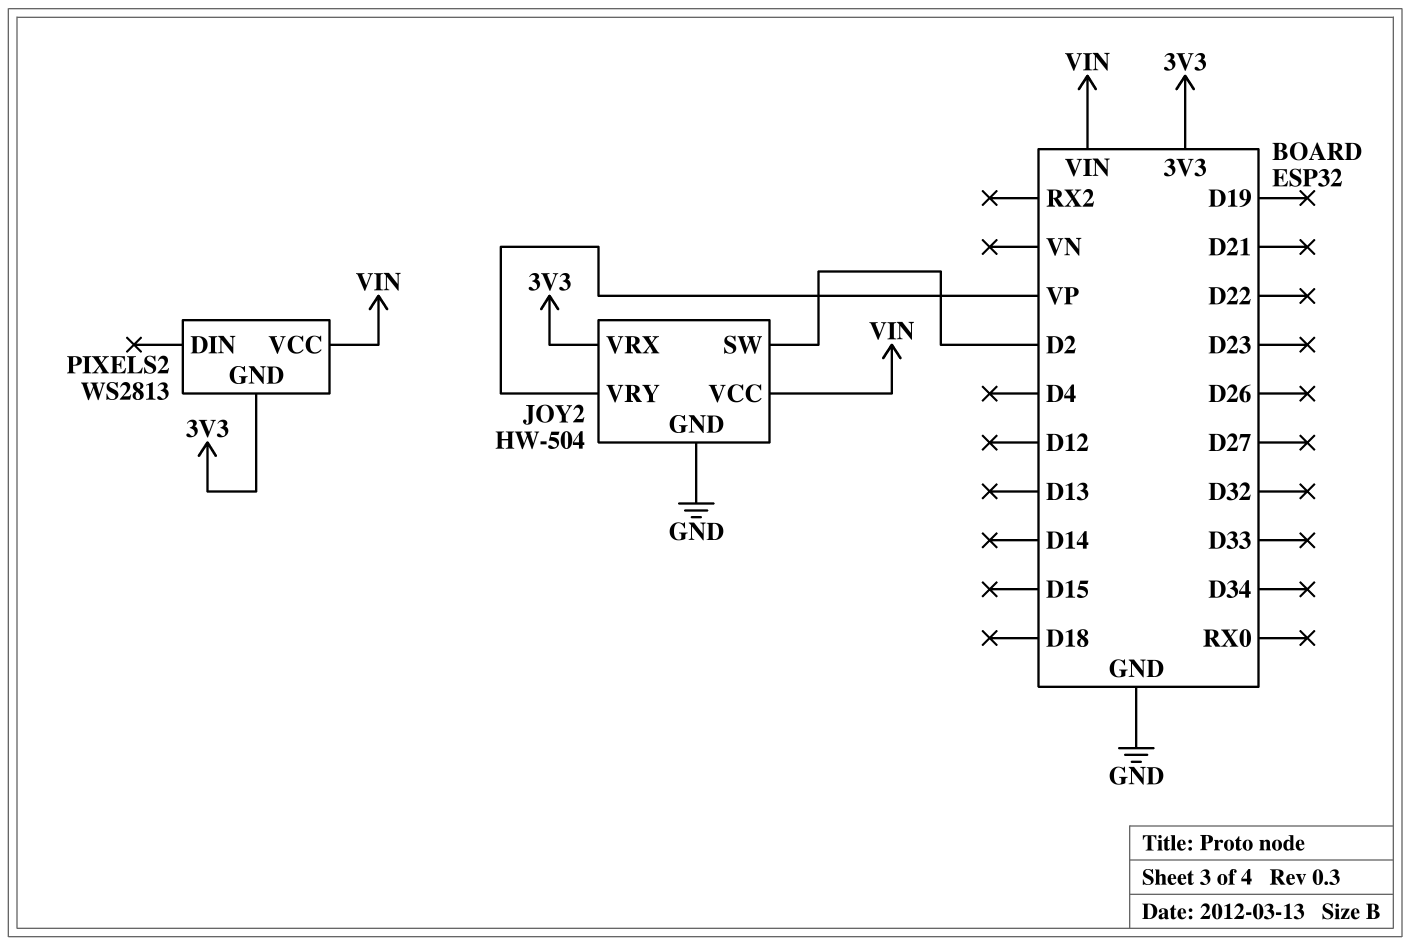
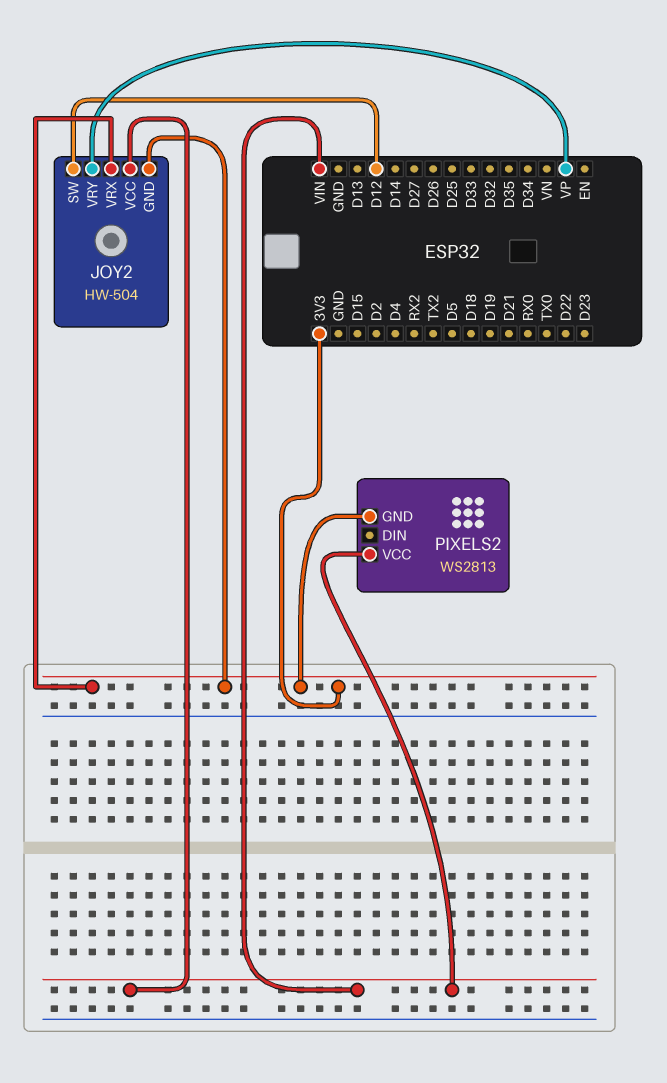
JOY2 pin GND: GND -> 3V3
JOY2 pin SW: D2 -> D12

